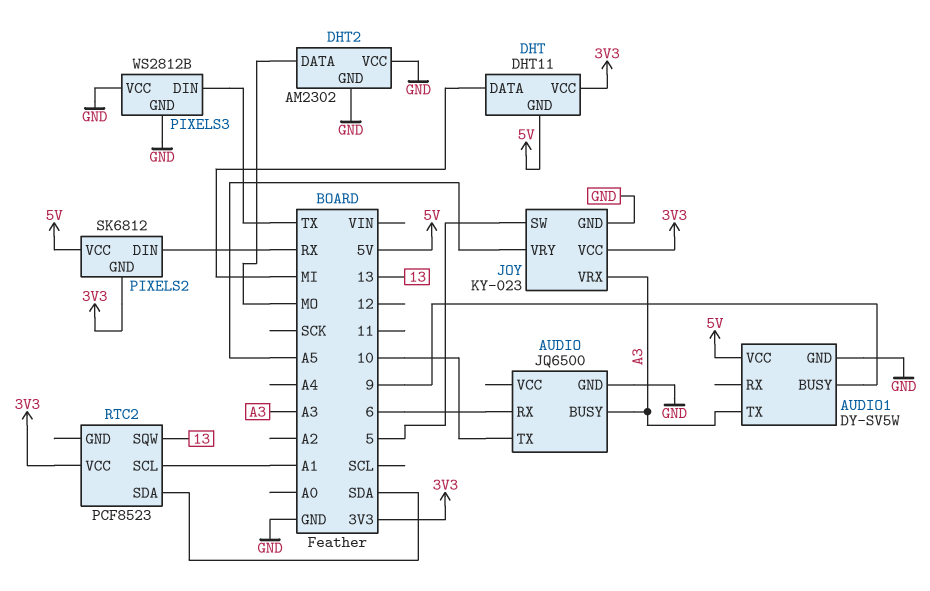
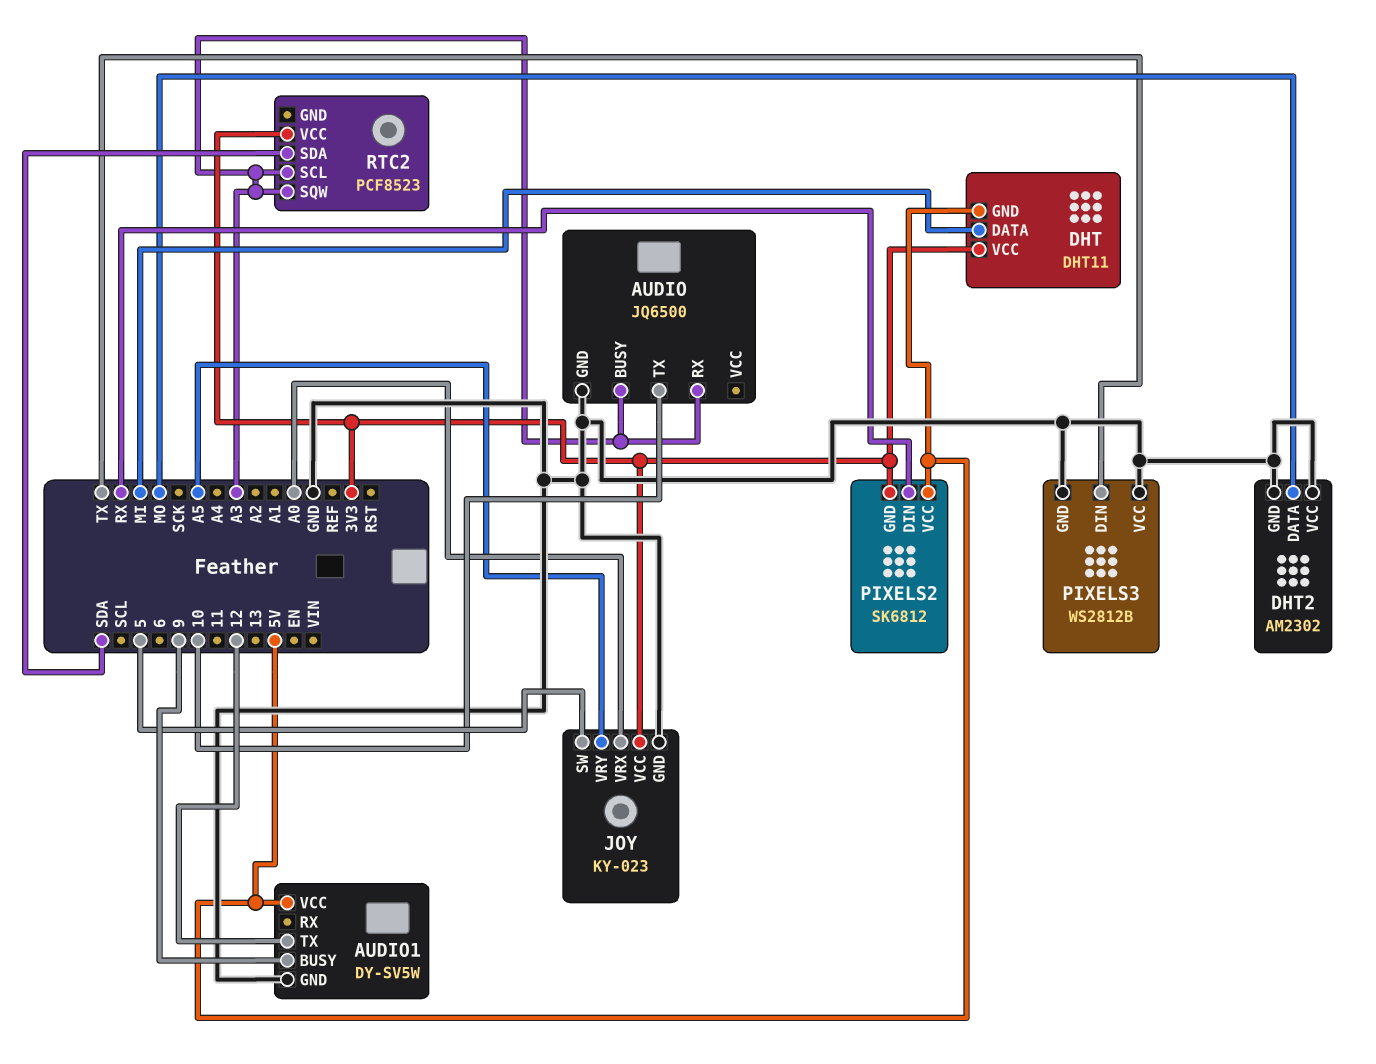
AUDIO pin RX: 6 -> A3
AUDIO1 pin TX: A3 -> 12
JOY pin VRX: A3 -> A0
RTC2 pin SCL: A1 -> A3
RTC2 pin SQW: 13 -> A3

